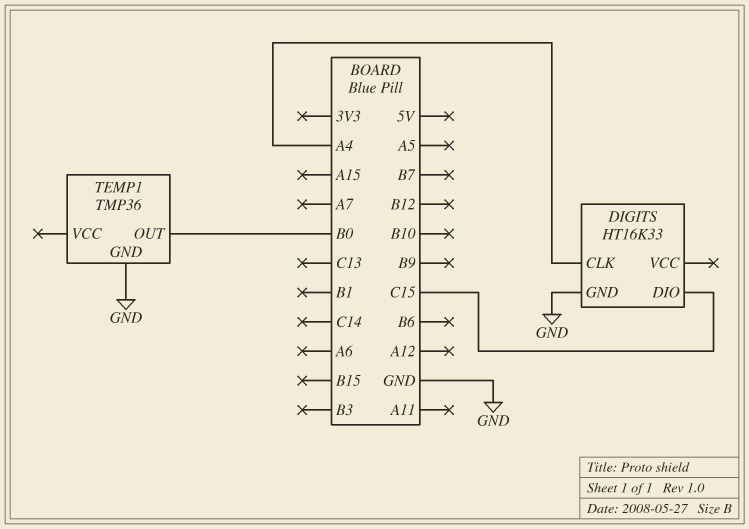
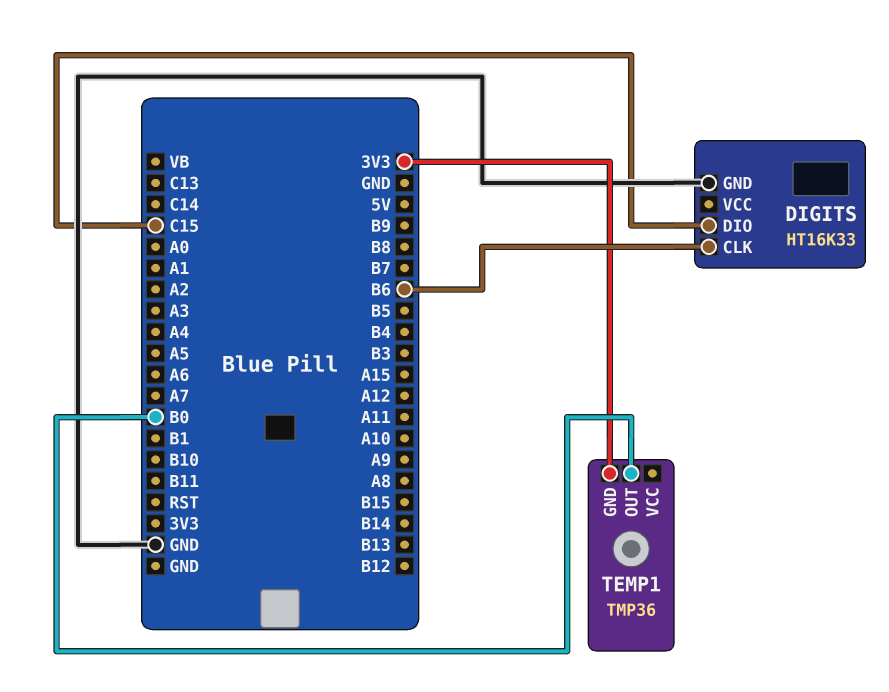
DIGITS pin CLK: A4 -> B6
TEMP1 pin GND: GND -> 3V3

